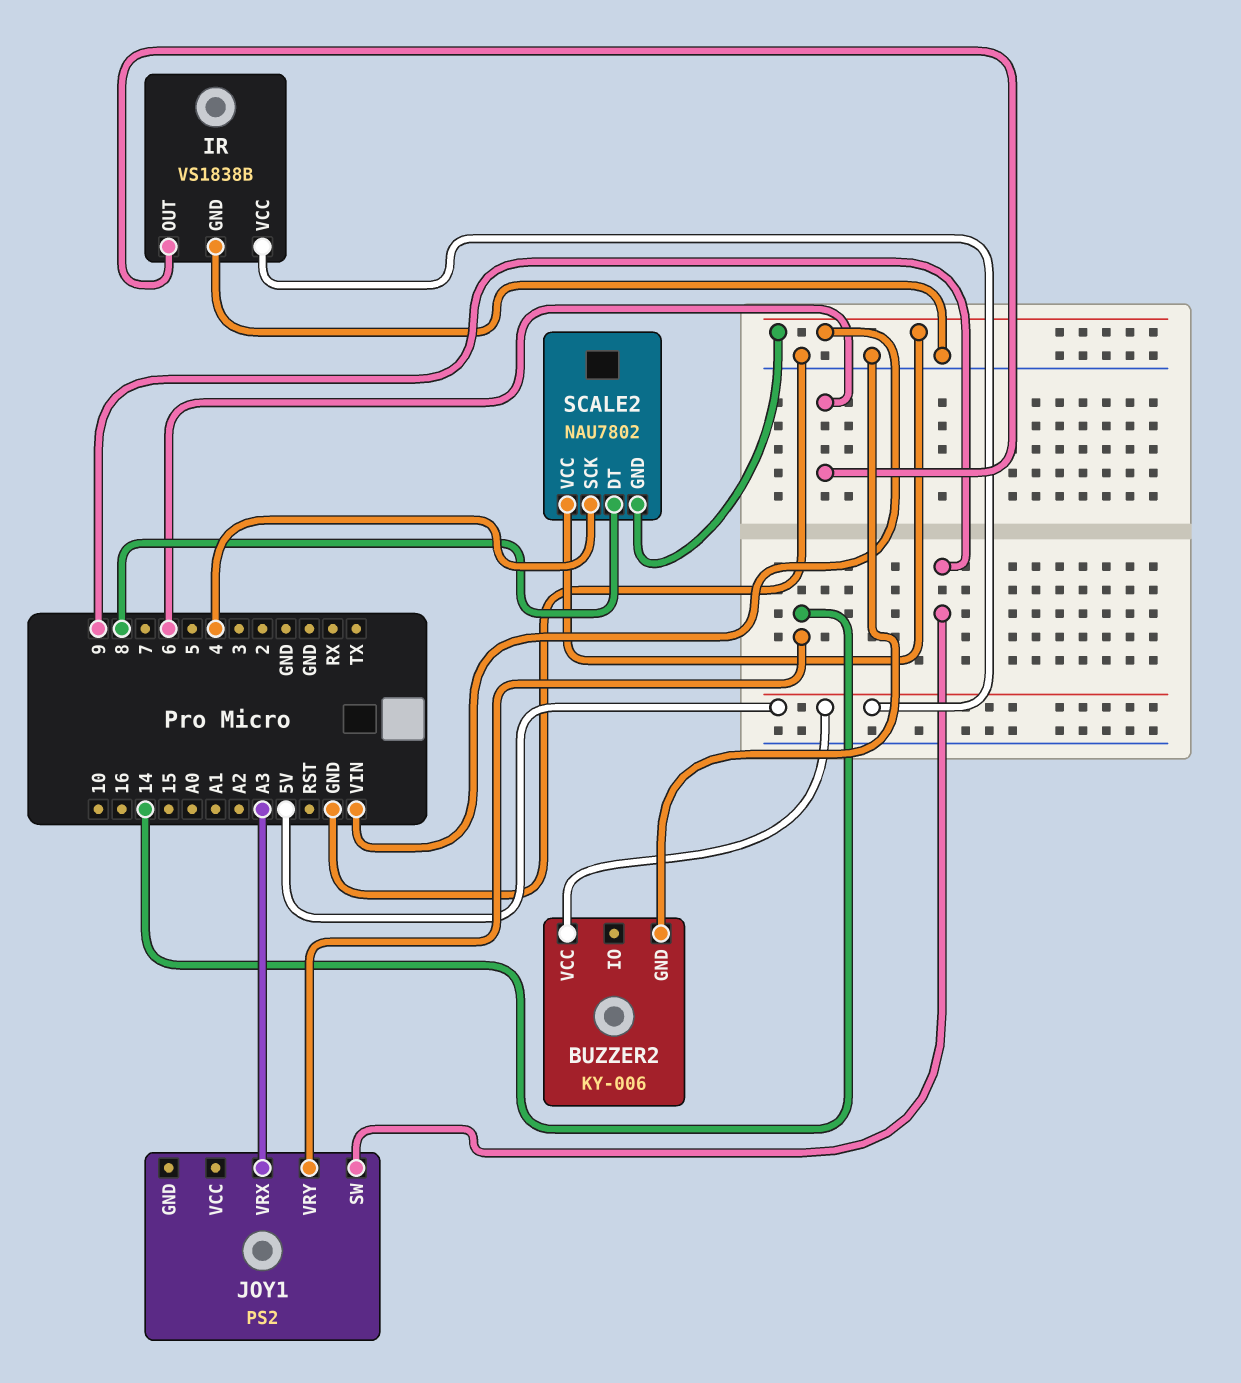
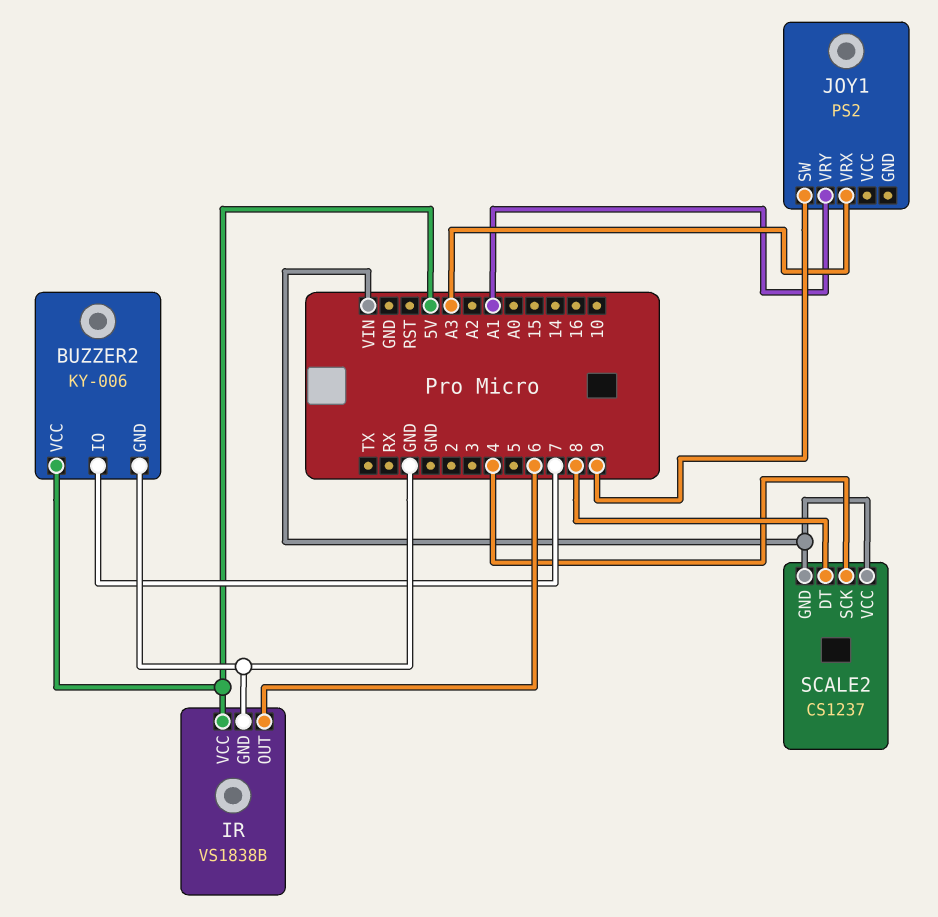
BUZZER2 pin IO: none -> 7
JOY1 pin VRY: 14 -> A1
SCALE2: NAU7802 -> CS1237

